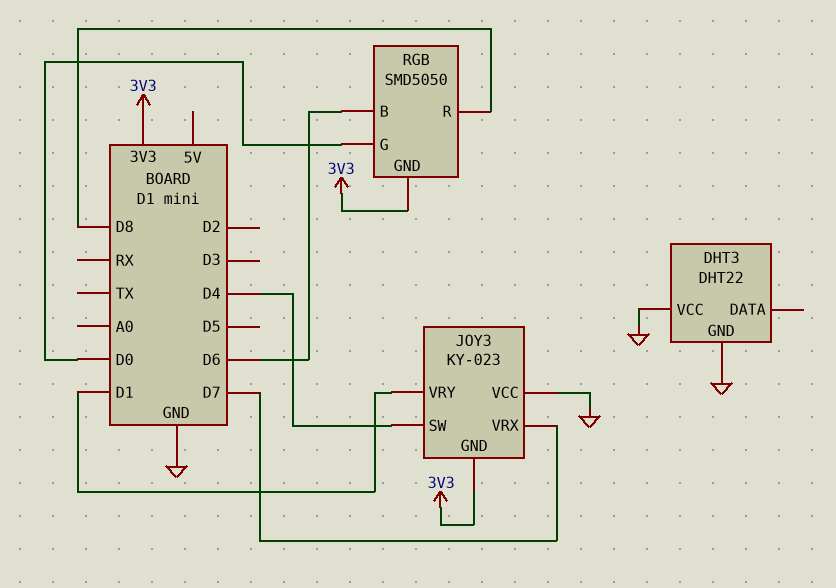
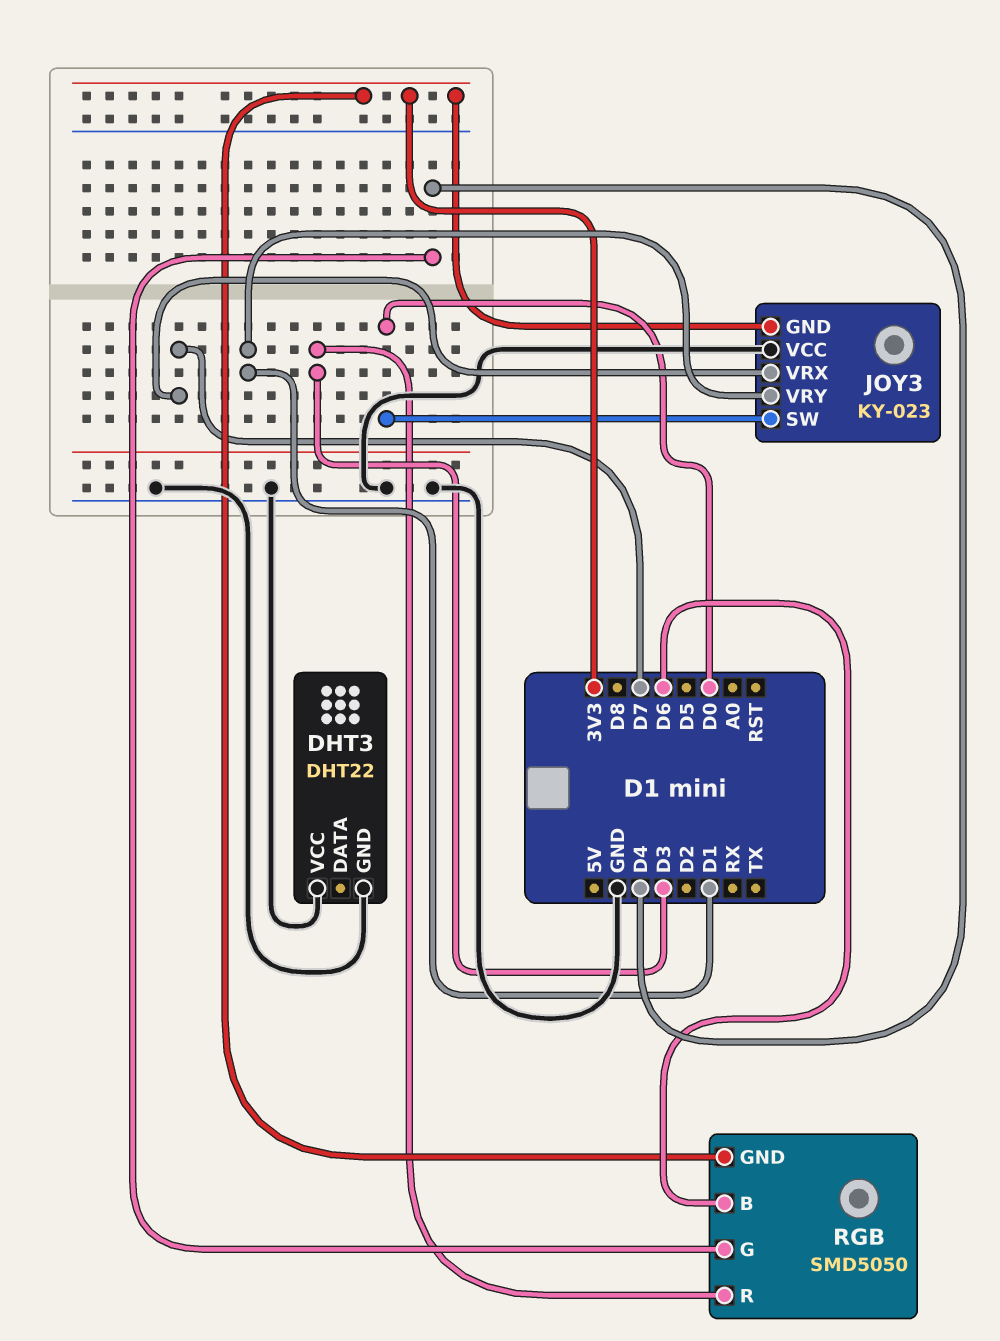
JOY3 pin SW: D4 -> D0
RGB pin G: D0 -> D4
RGB pin R: D8 -> D3

